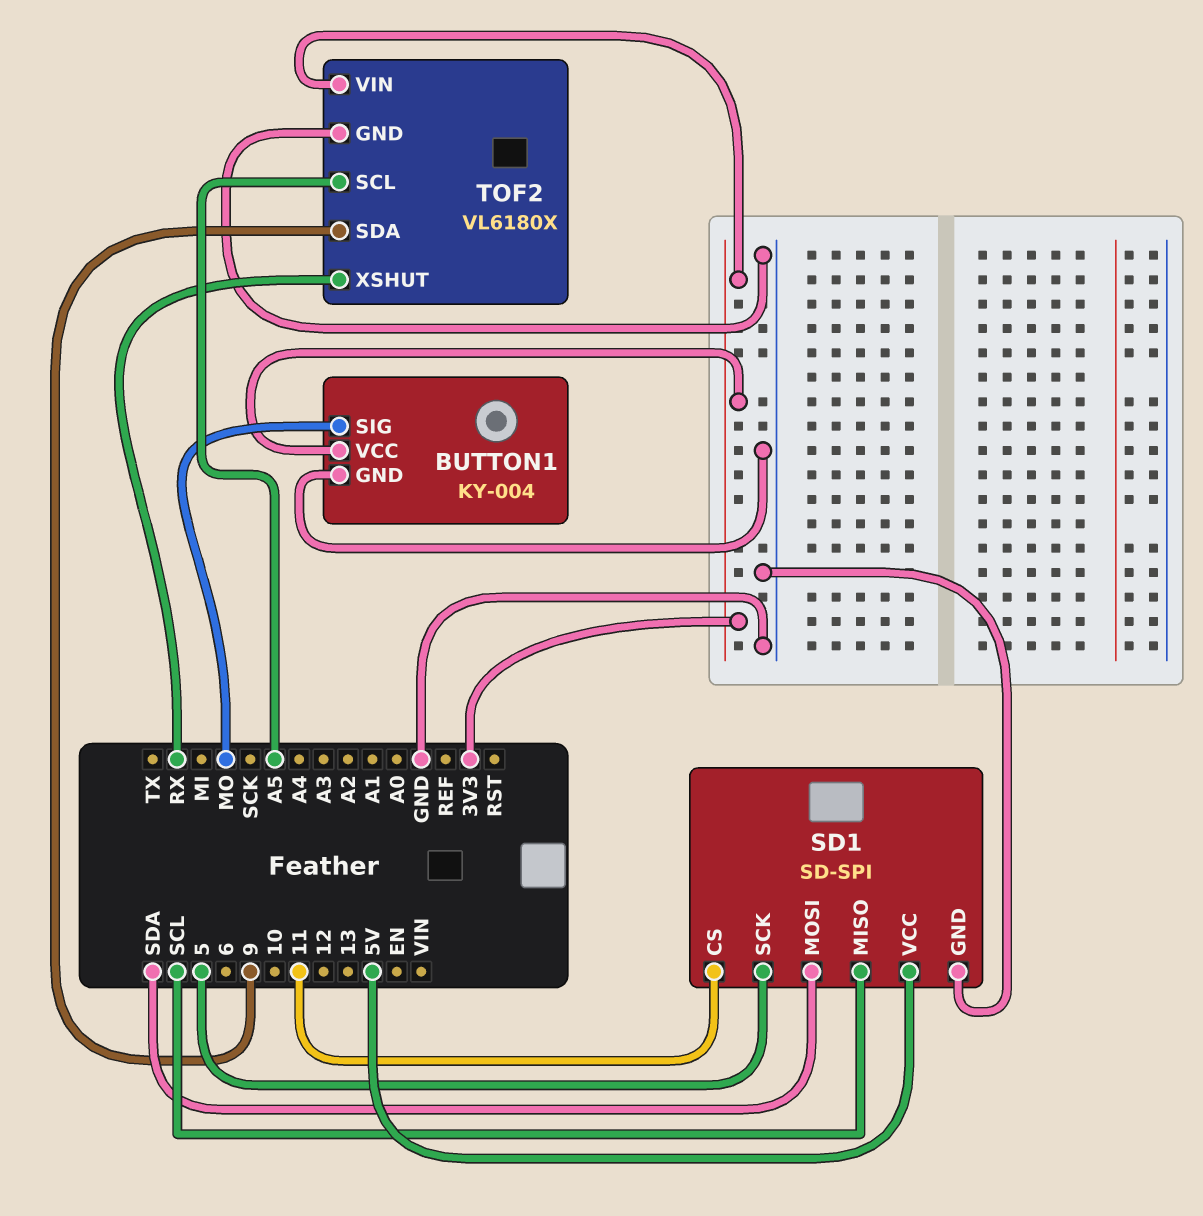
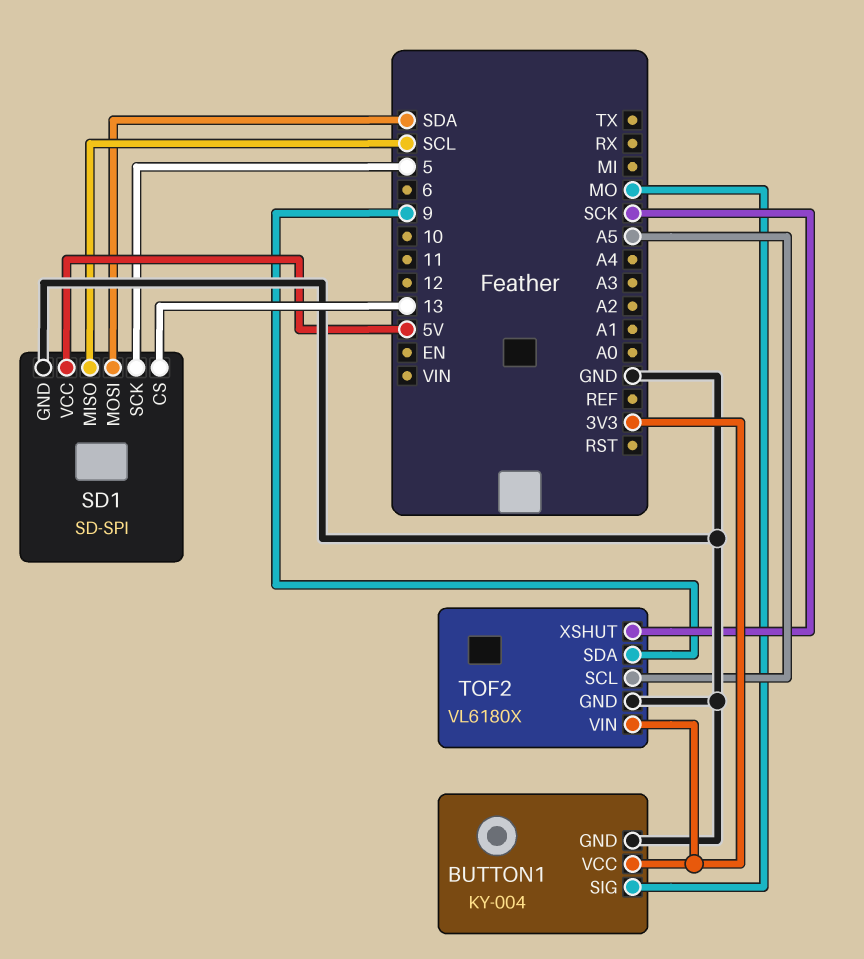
SD1 pin CS: 11 -> 13
TOF2 pin XSHUT: RX -> SCK

